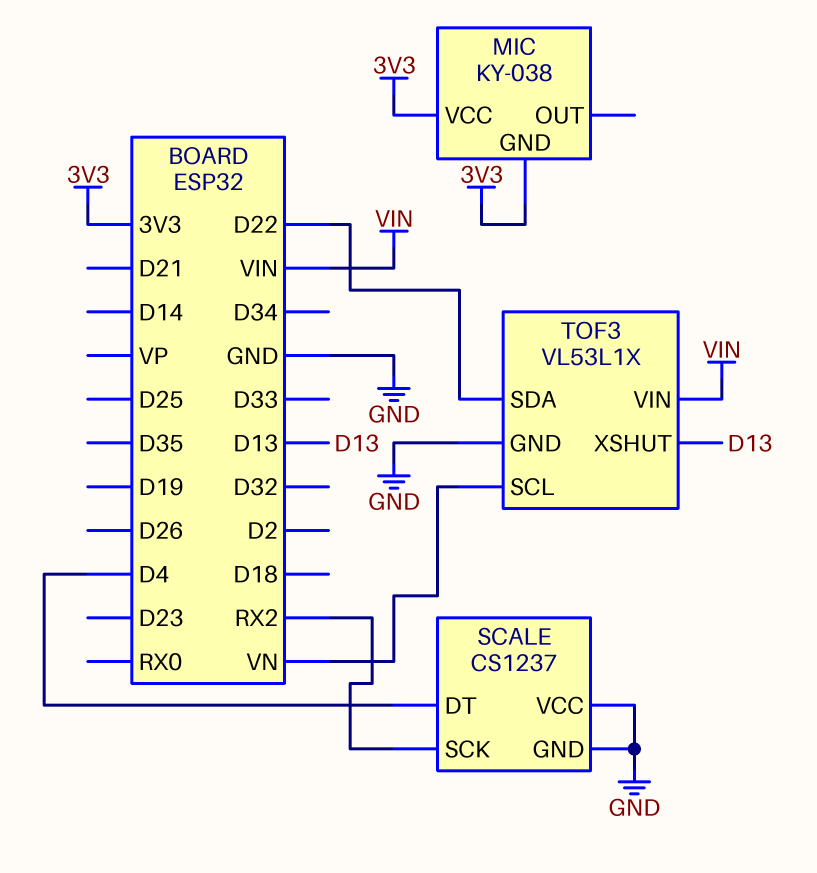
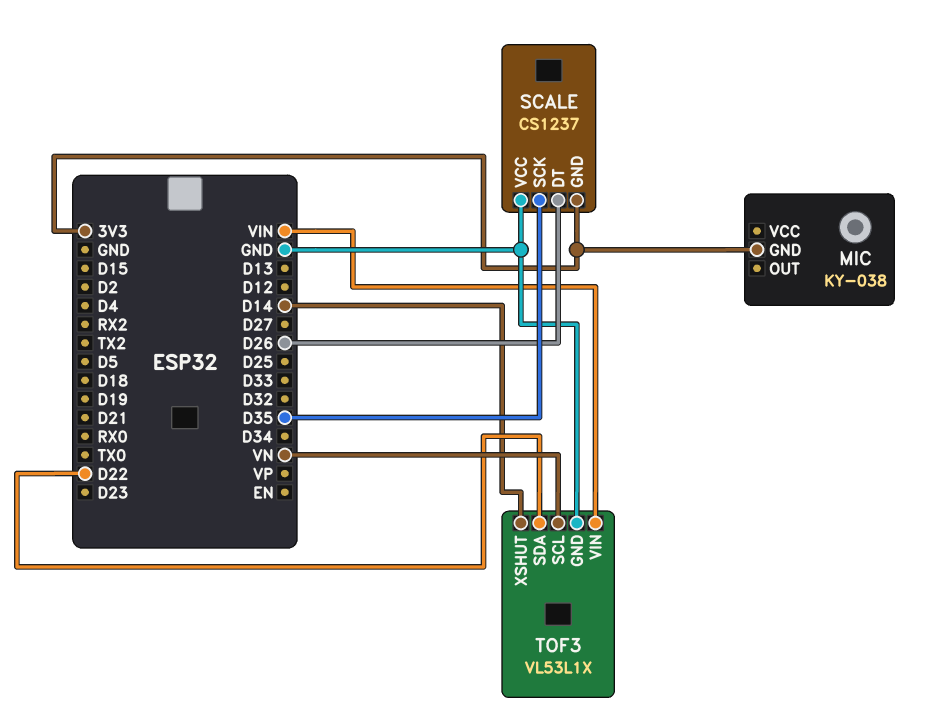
MIC pin VCC: 3V3 -> none
SCALE pin DT: D4 -> D26
SCALE pin GND: GND -> 3V3
SCALE pin SCK: RX2 -> D35
TOF3 pin XSHUT: D13 -> D14

